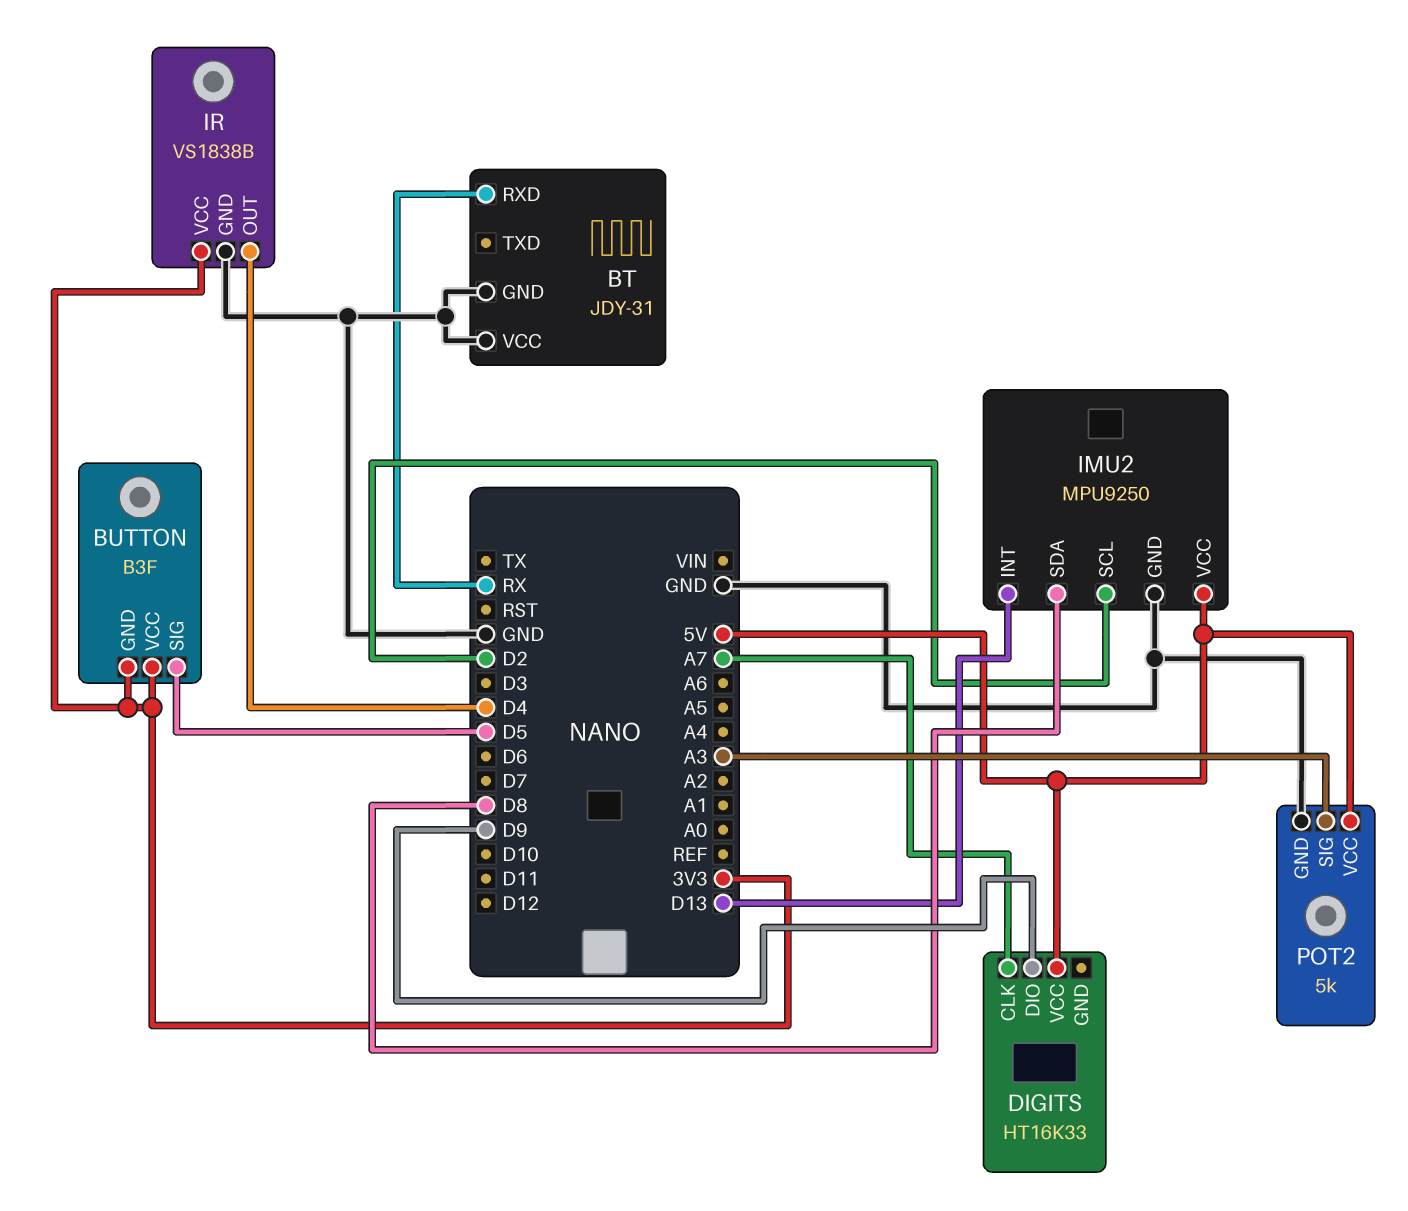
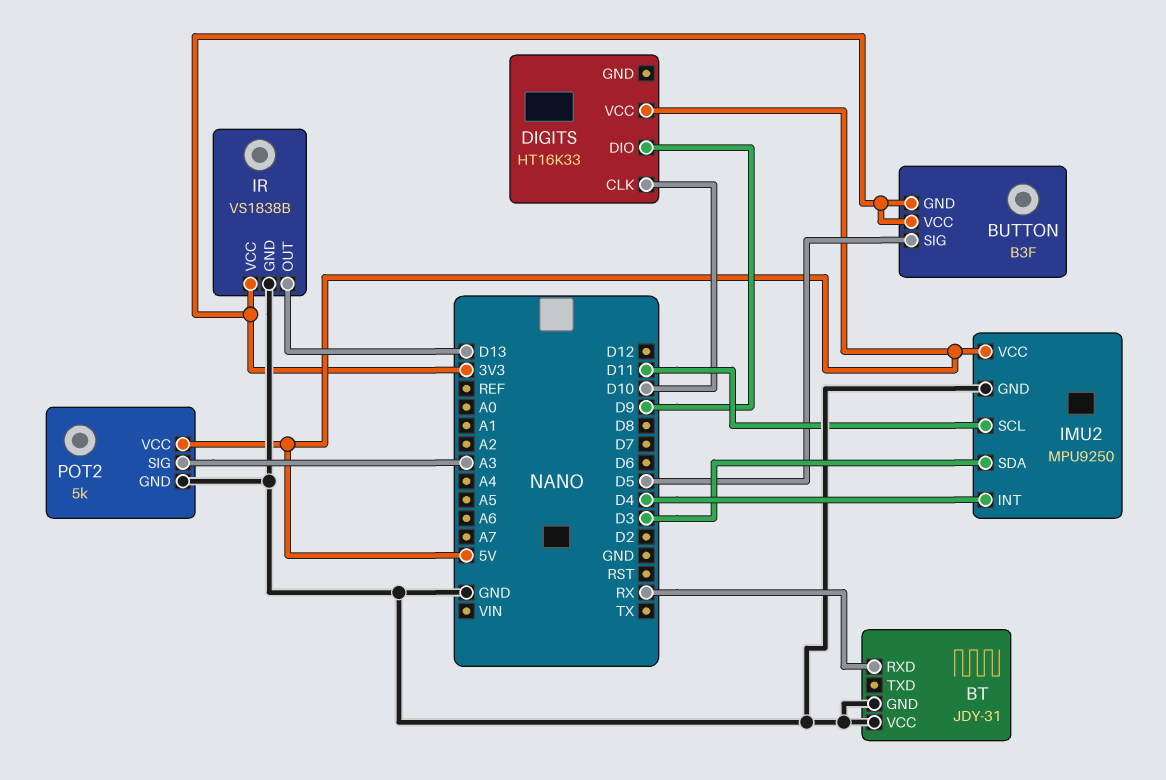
DIGITS pin CLK: A7 -> D10
IMU2 pin INT: D13 -> D4
IMU2 pin SCL: D2 -> D11
IMU2 pin SDA: D8 -> D3
IR pin OUT: D4 -> D13

